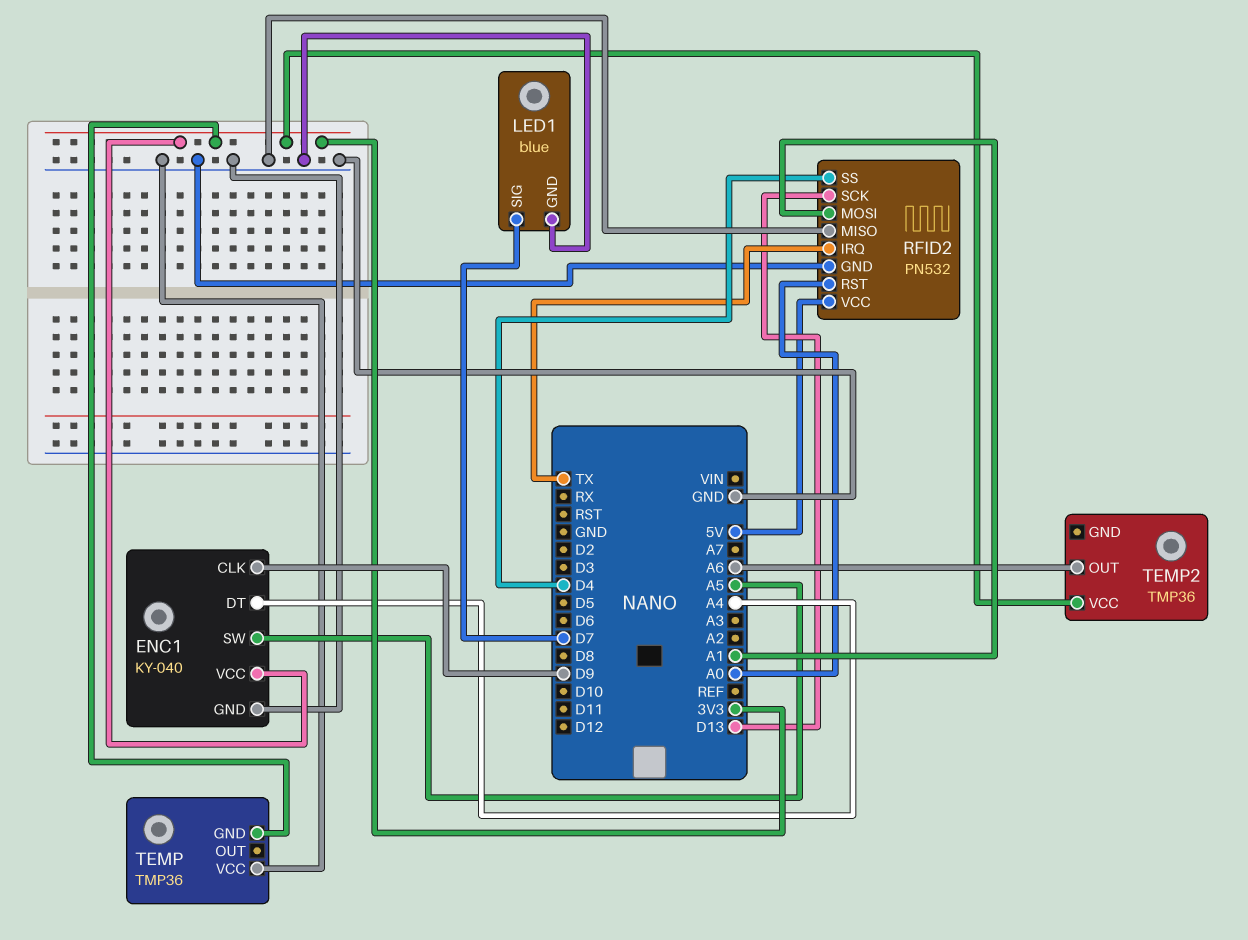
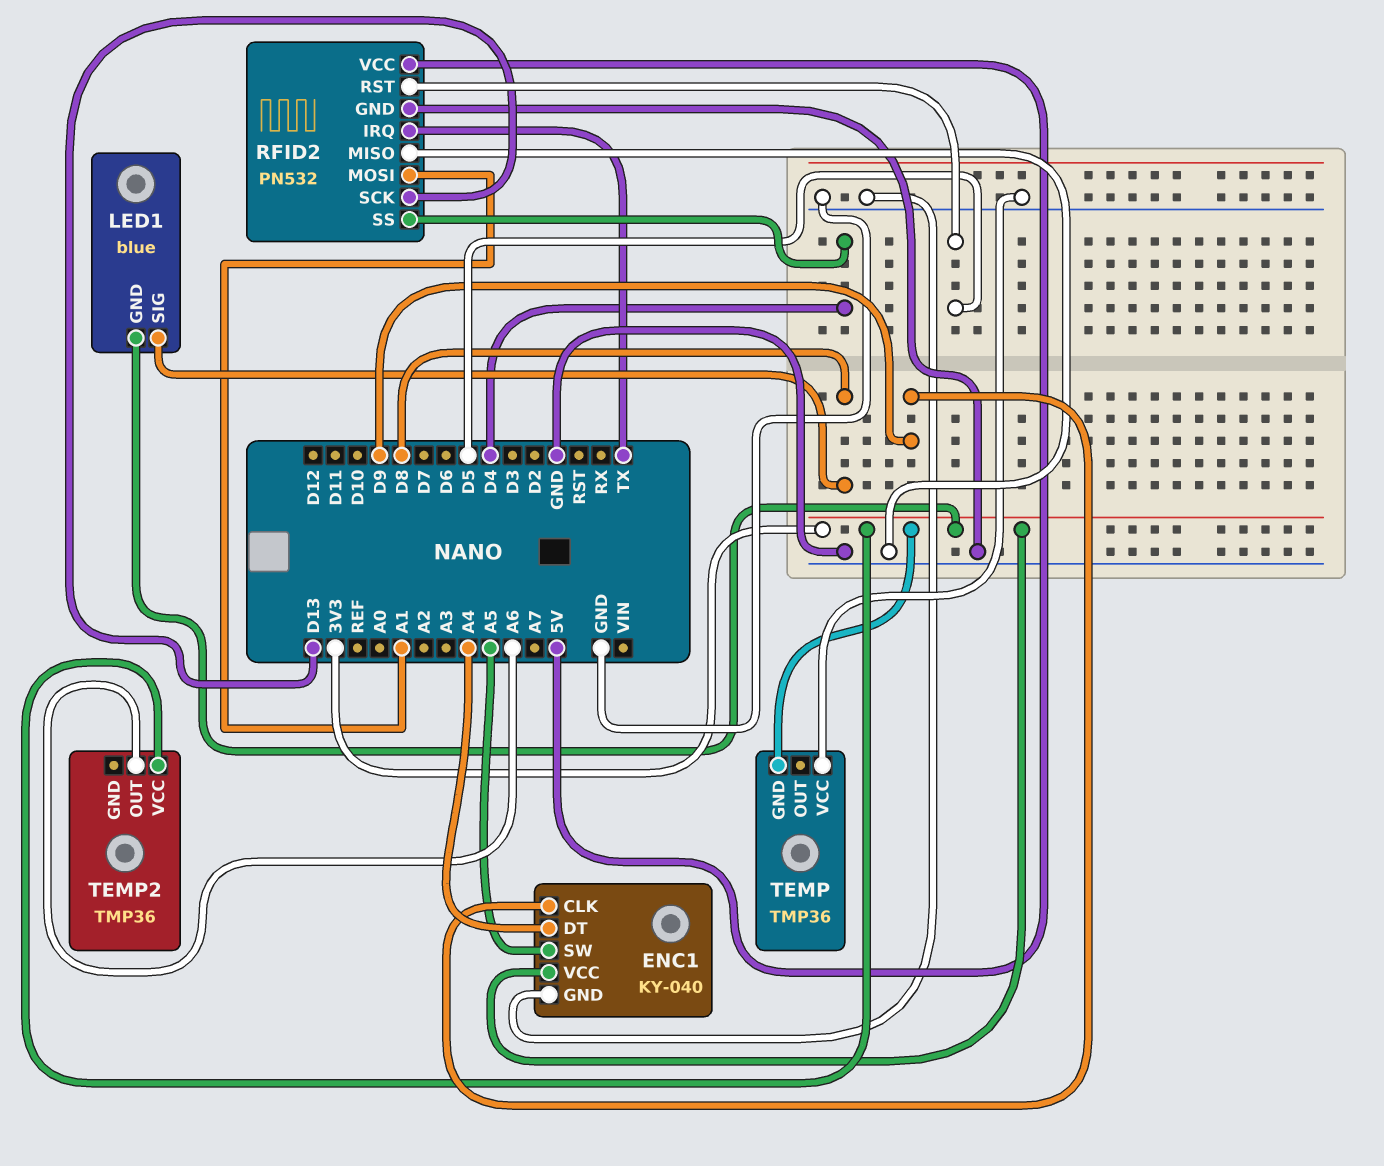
LED1 pin GND: GND -> 3V3
LED1 pin SIG: D7 -> D8
RFID2 pin RST: A0 -> D5

